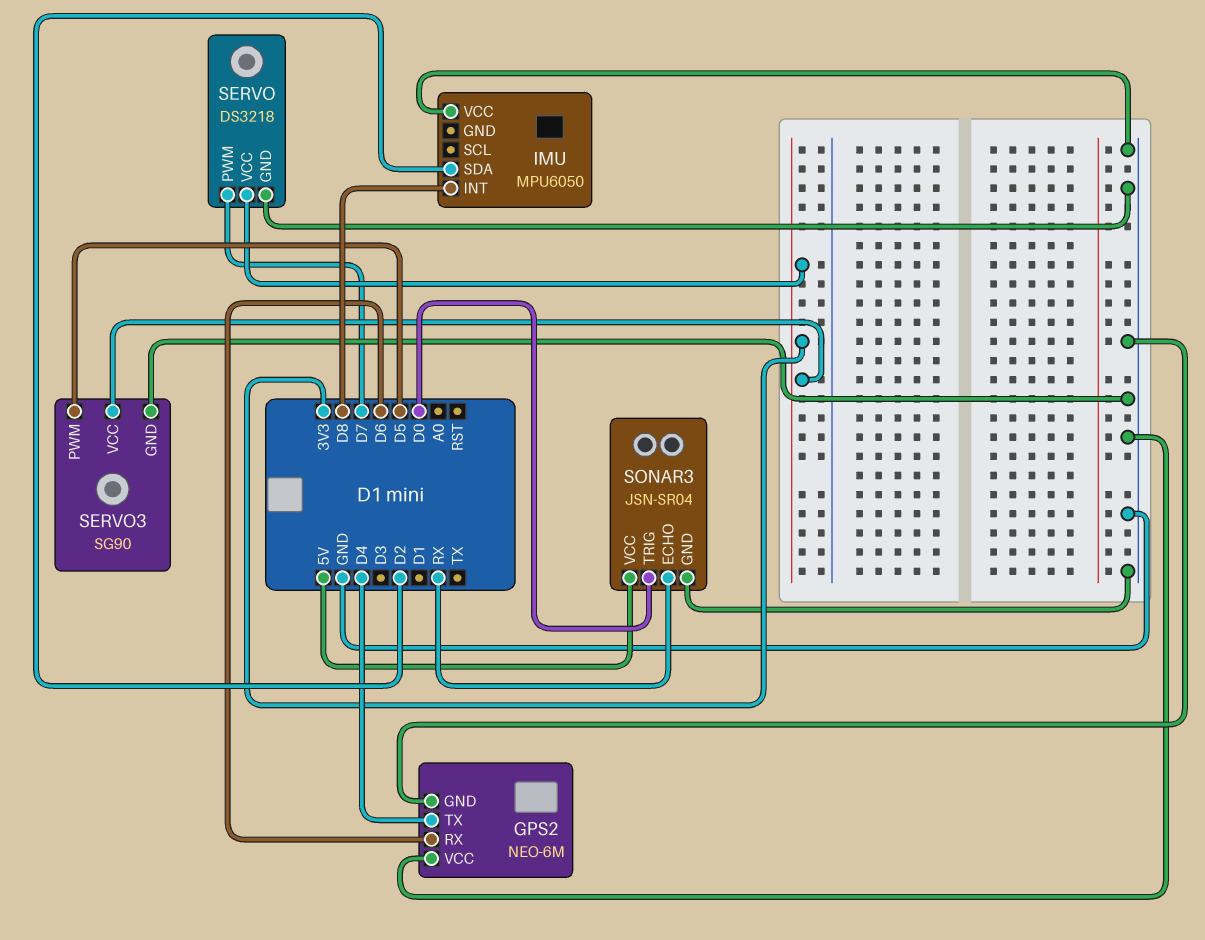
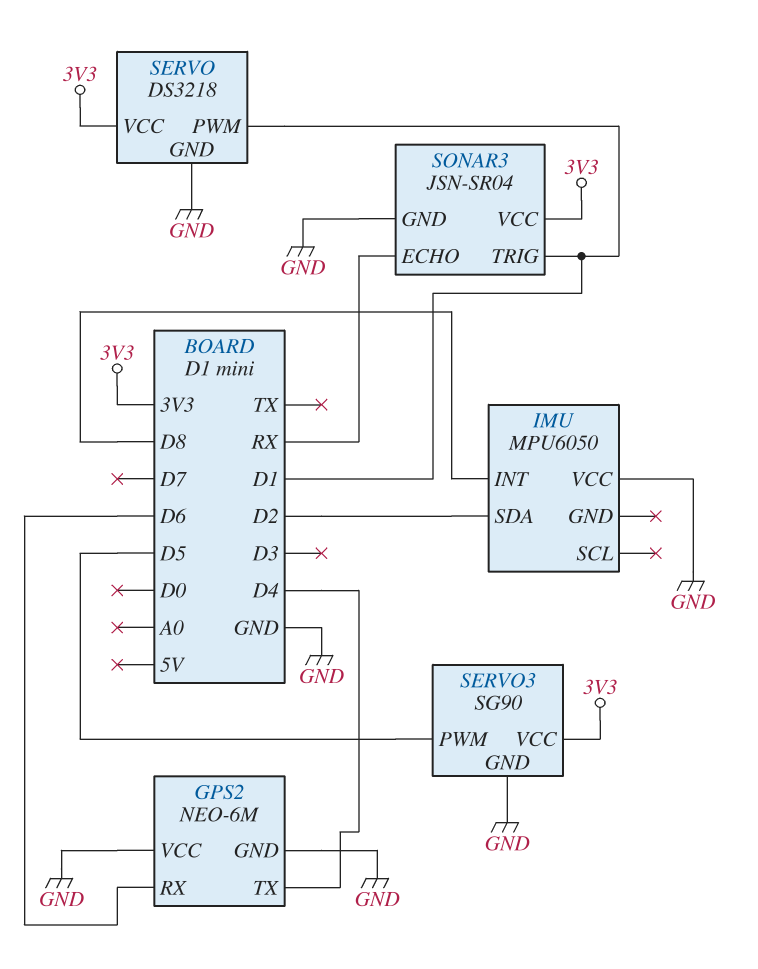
SERVO pin PWM: D7 -> D1
SONAR3 pin TRIG: D0 -> D1
SONAR3 pin VCC: 5V -> 3V3

